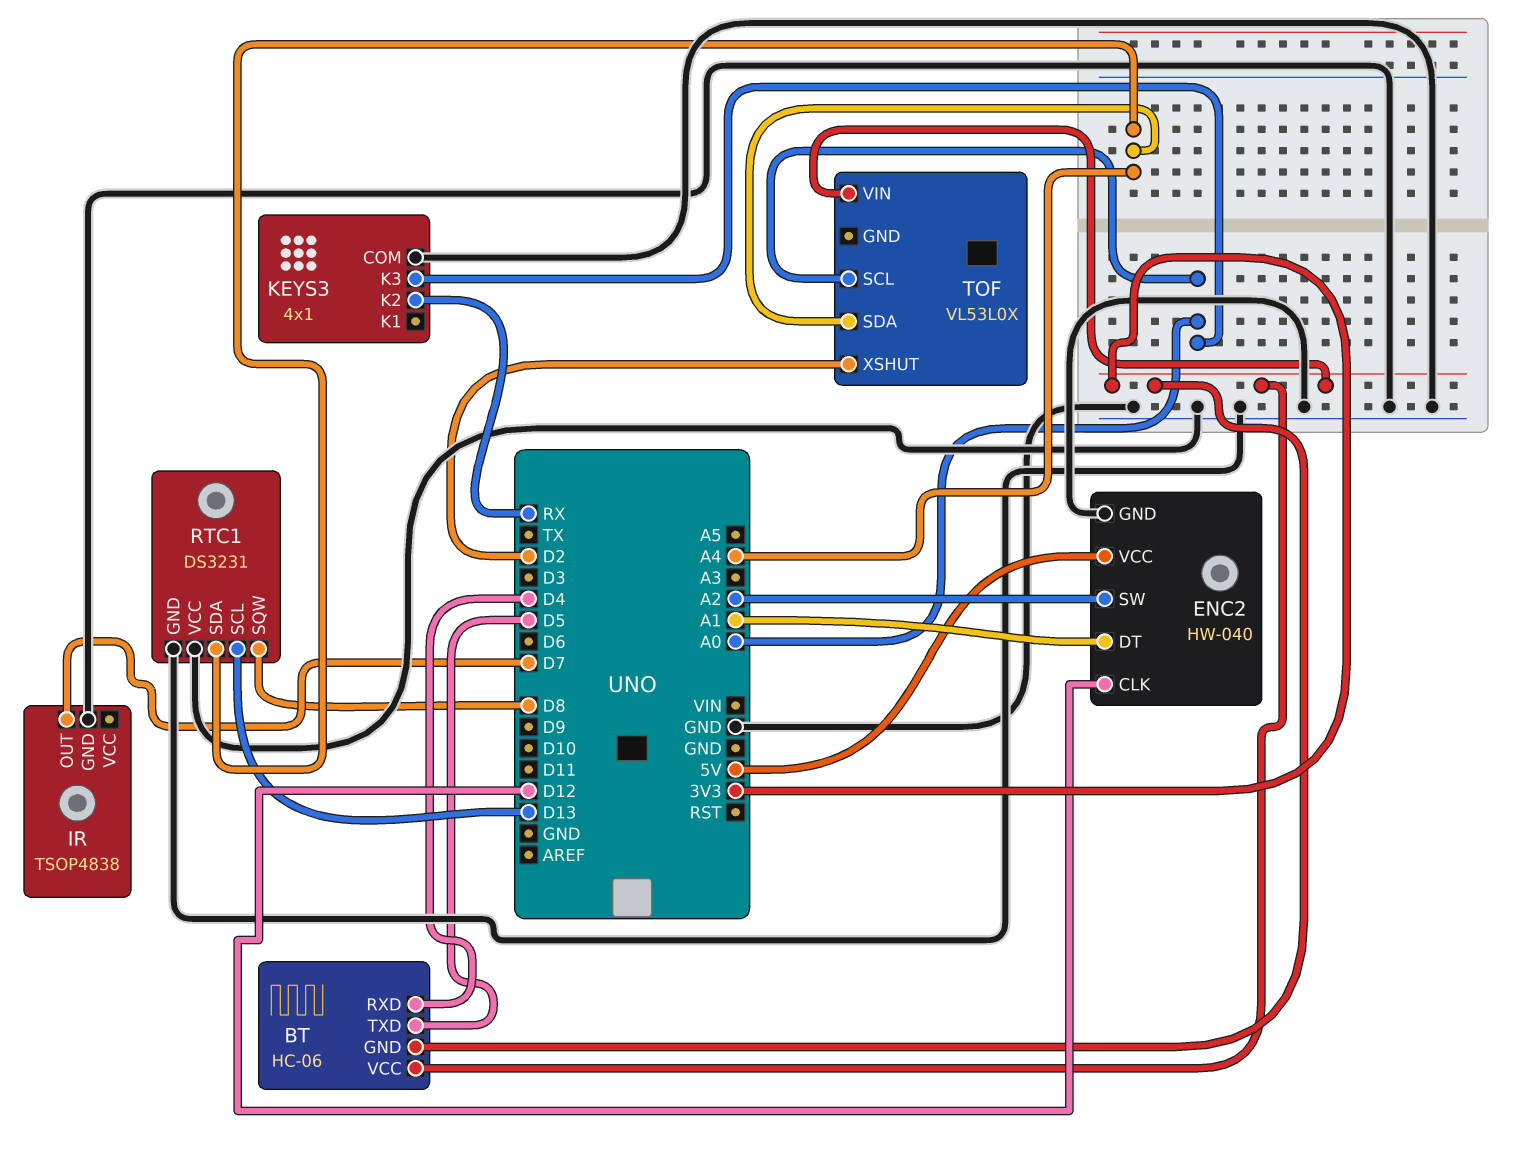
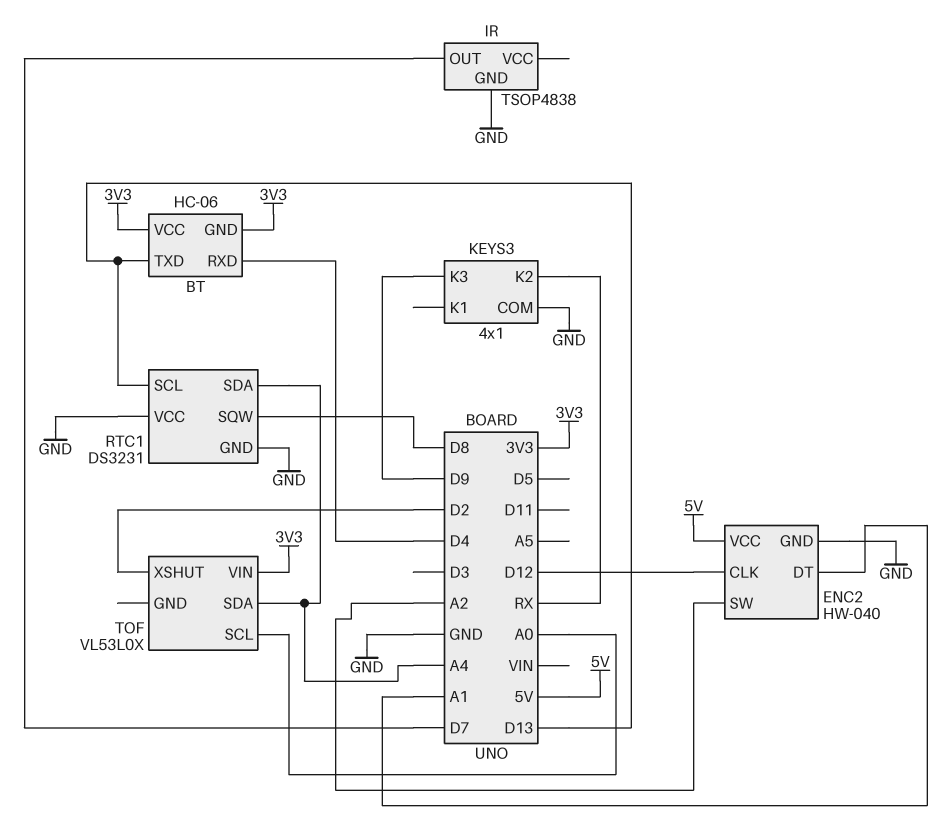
BT pin TXD: D5 -> D13
KEYS3 pin K3: A0 -> D9

